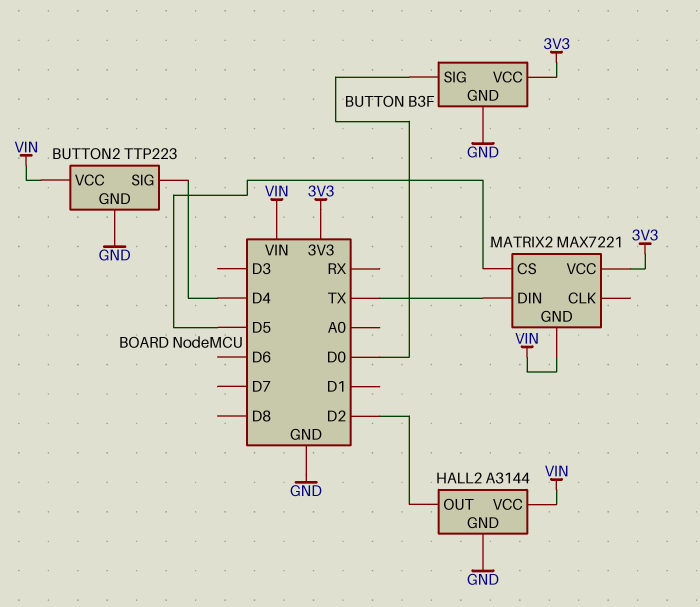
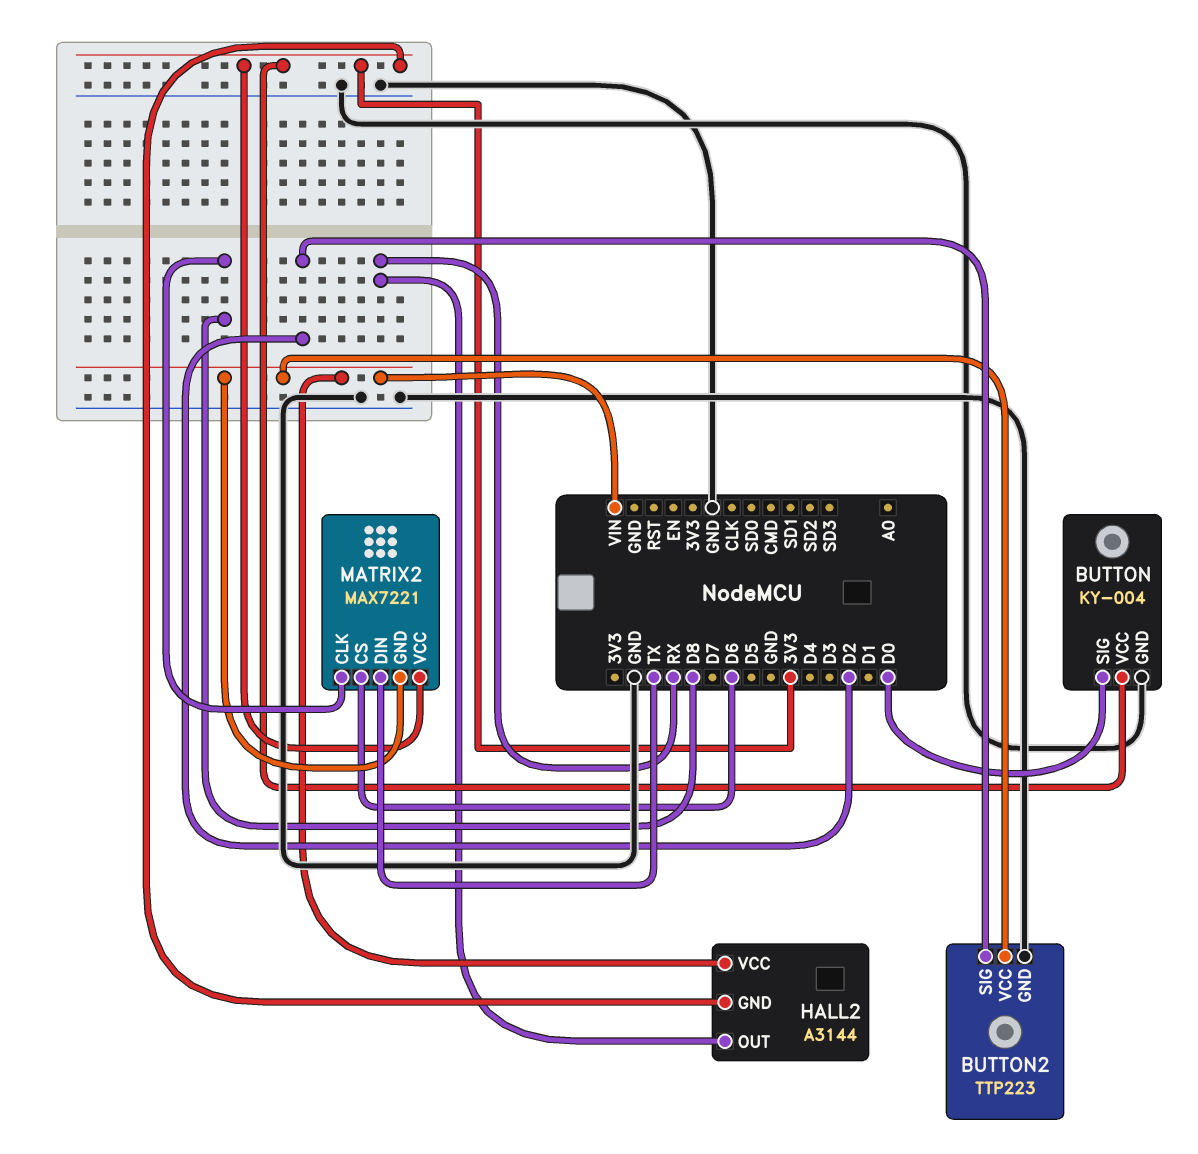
BUTTON: B3F -> KY-004
BUTTON2 pin SIG: D4 -> D2
HALL2 pin GND: GND -> 3V3
HALL2 pin OUT: D2 -> RX
MATRIX2 pin CLK: none -> D8
MATRIX2 pin CS: D5 -> D6

